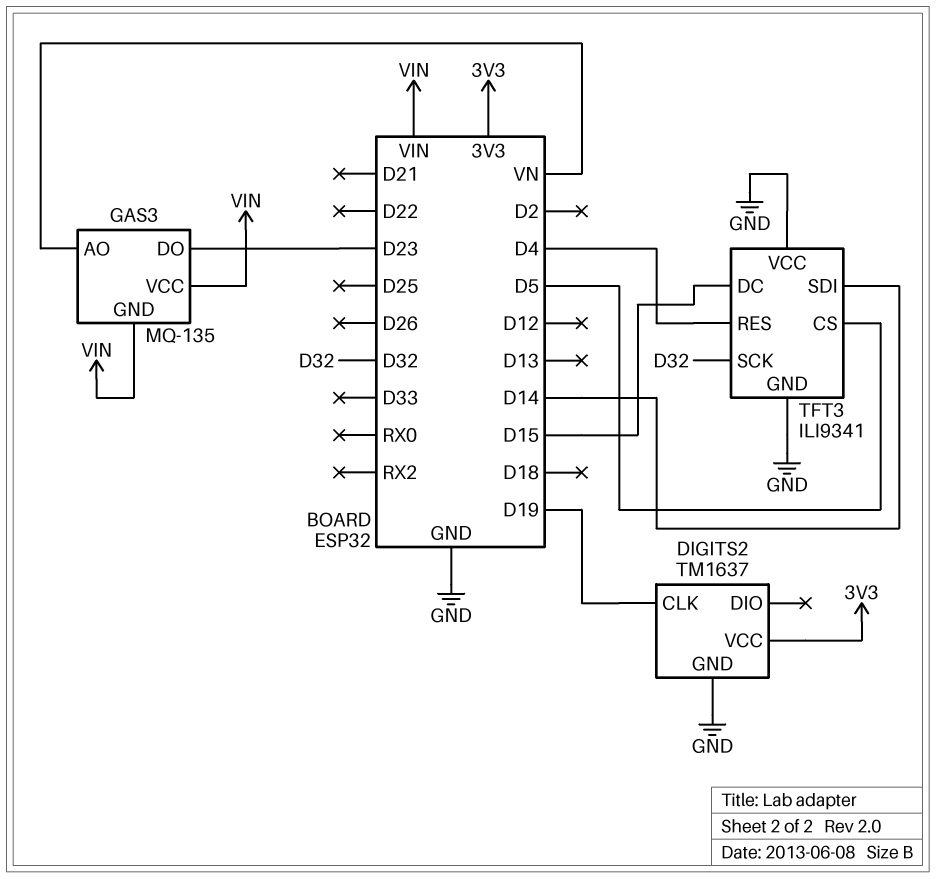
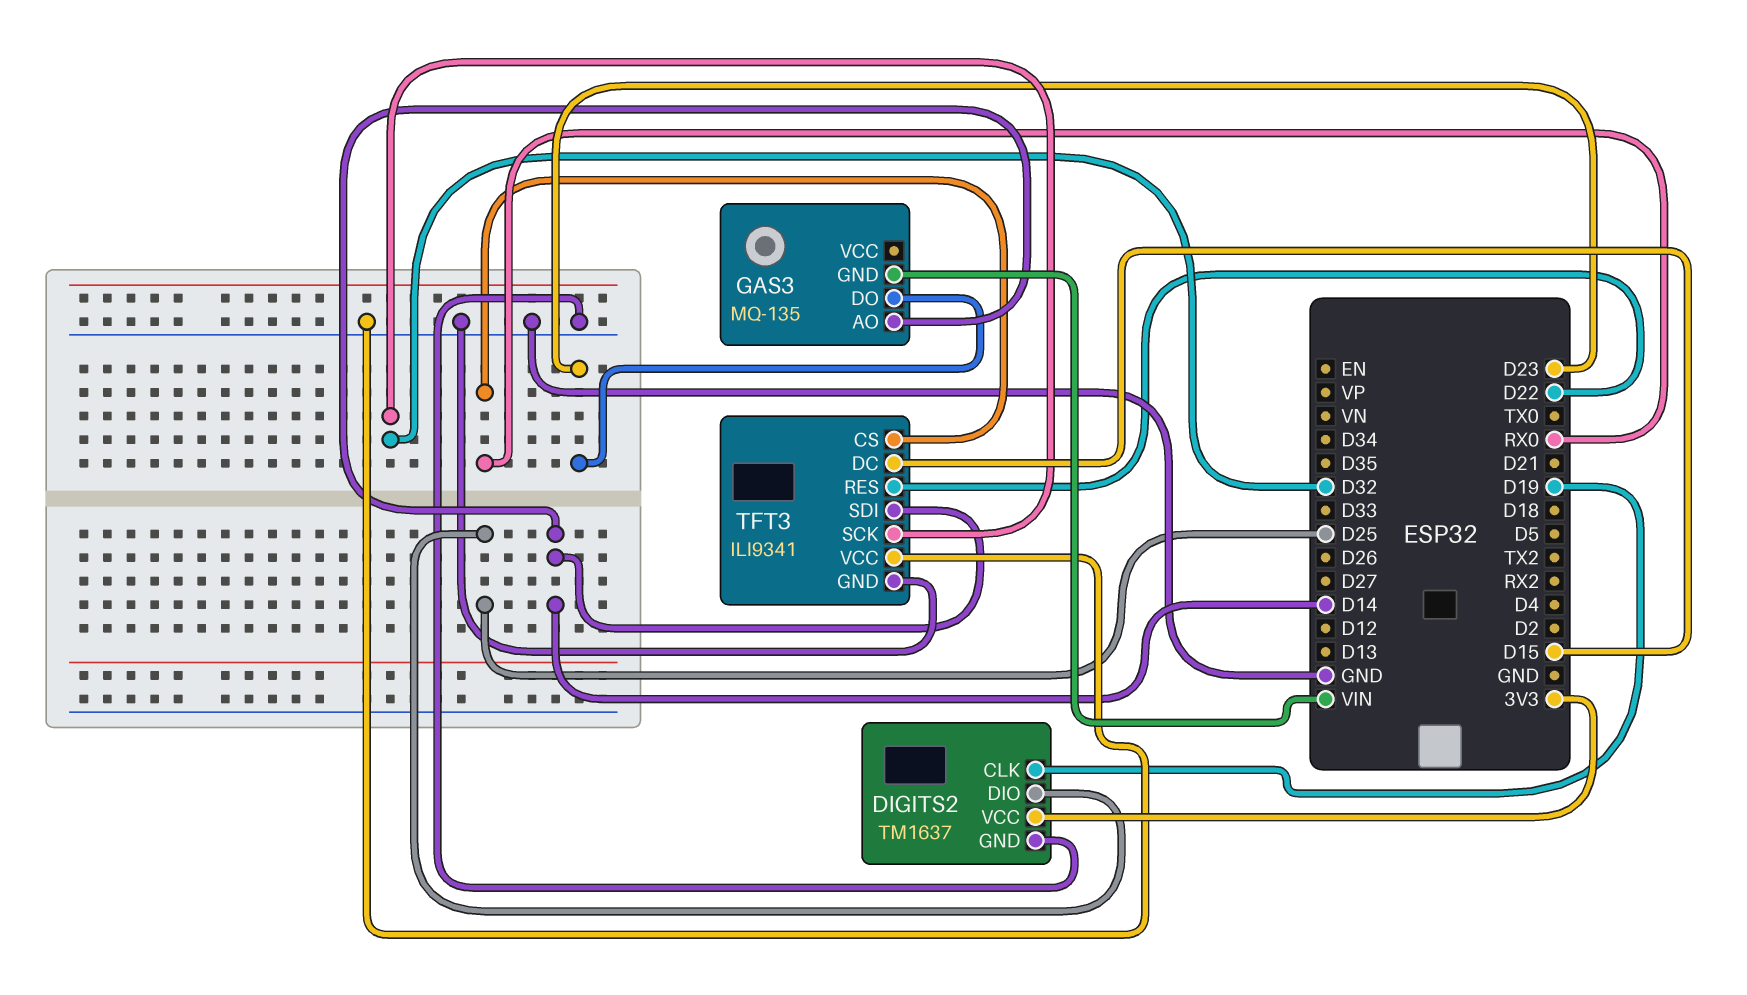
DIGITS2 pin DIO: none -> D25
GAS3 pin AO: VN -> D14
GAS3 pin VCC: VIN -> none
TFT3 pin CS: D5 -> RX0
TFT3 pin RES: D4 -> D22

